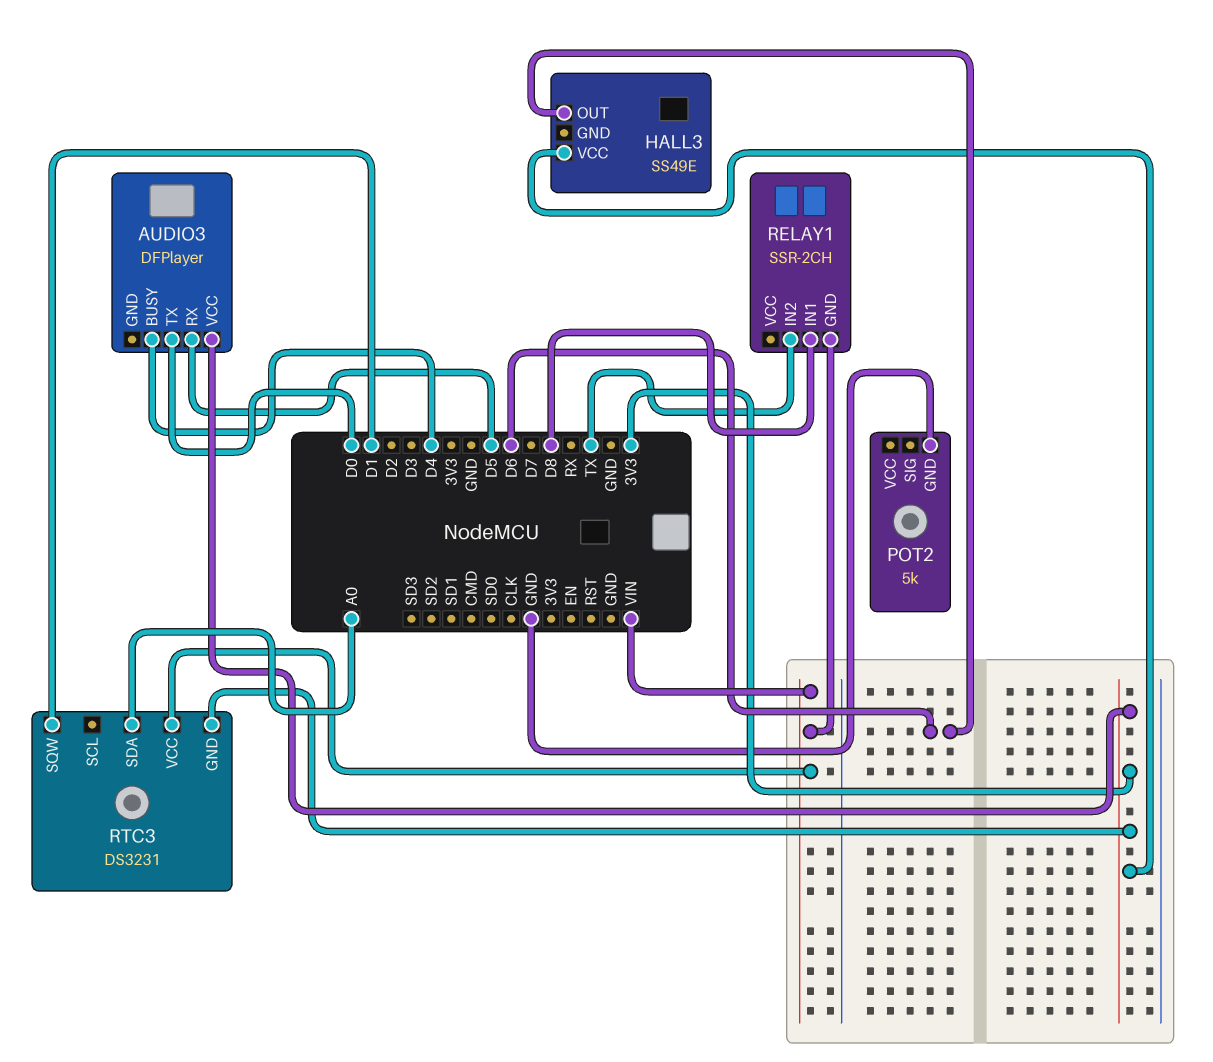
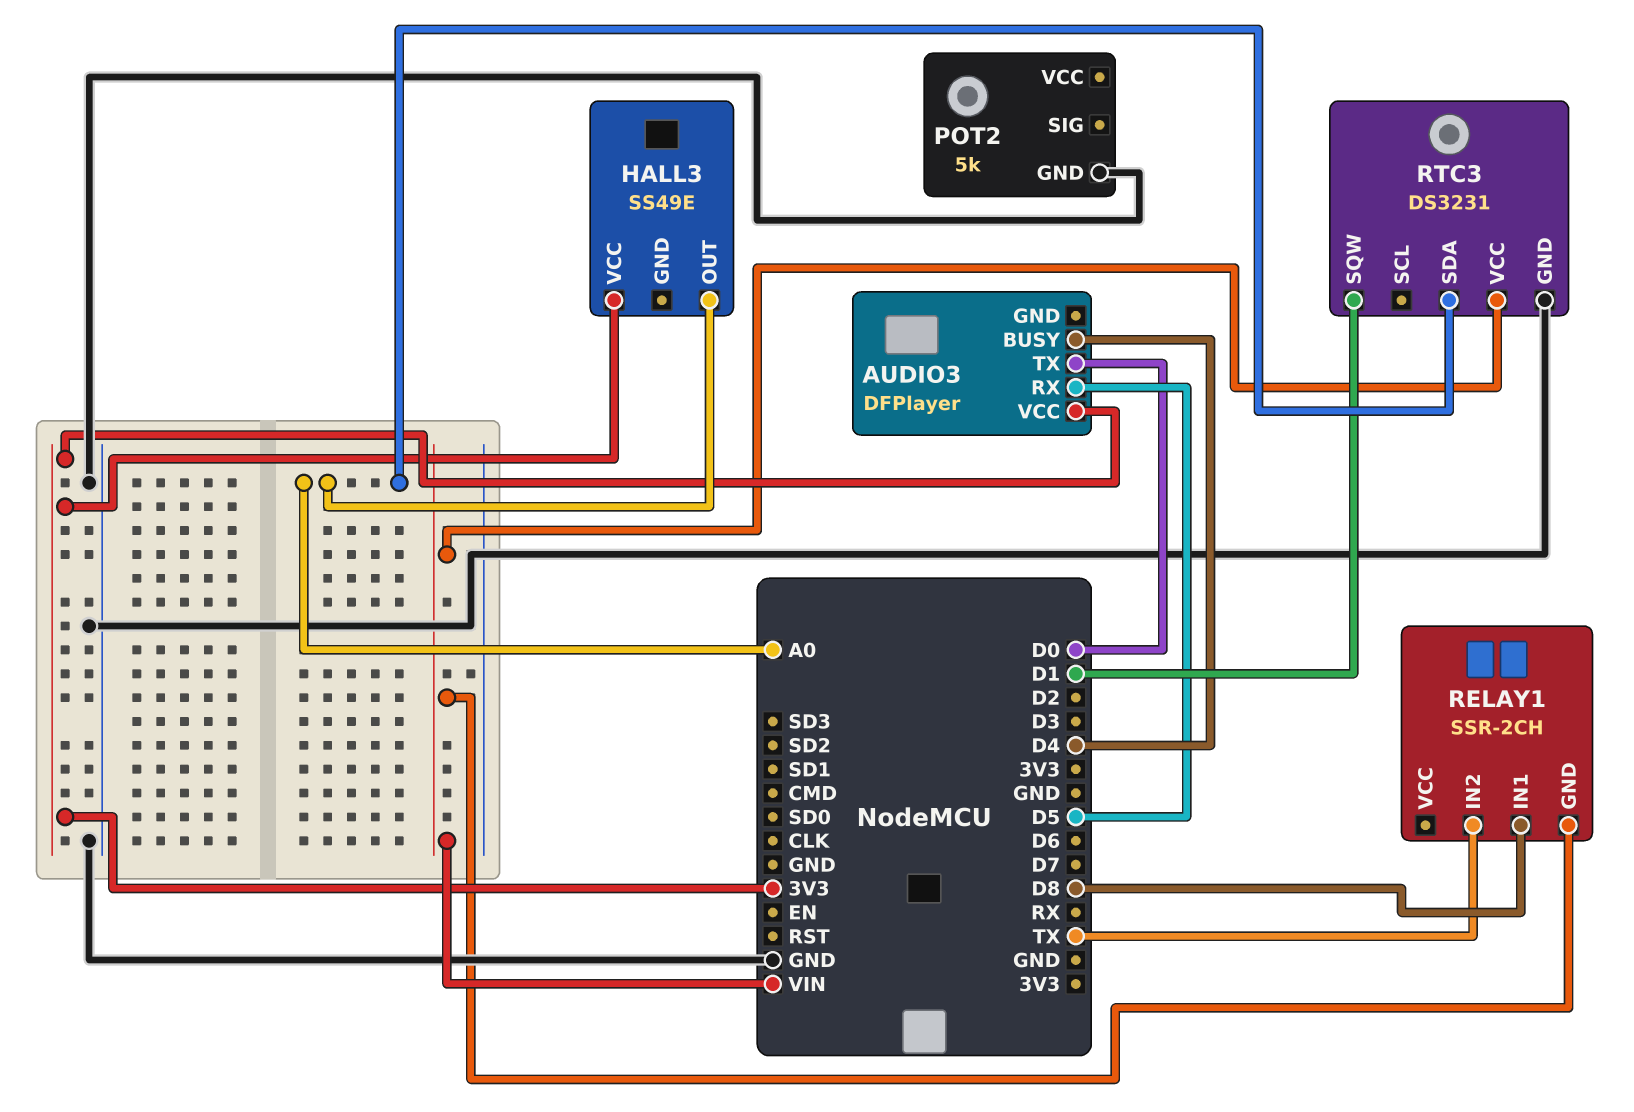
HALL3 pin OUT: D6 -> A0
RTC3 pin GND: 3V3 -> GND

